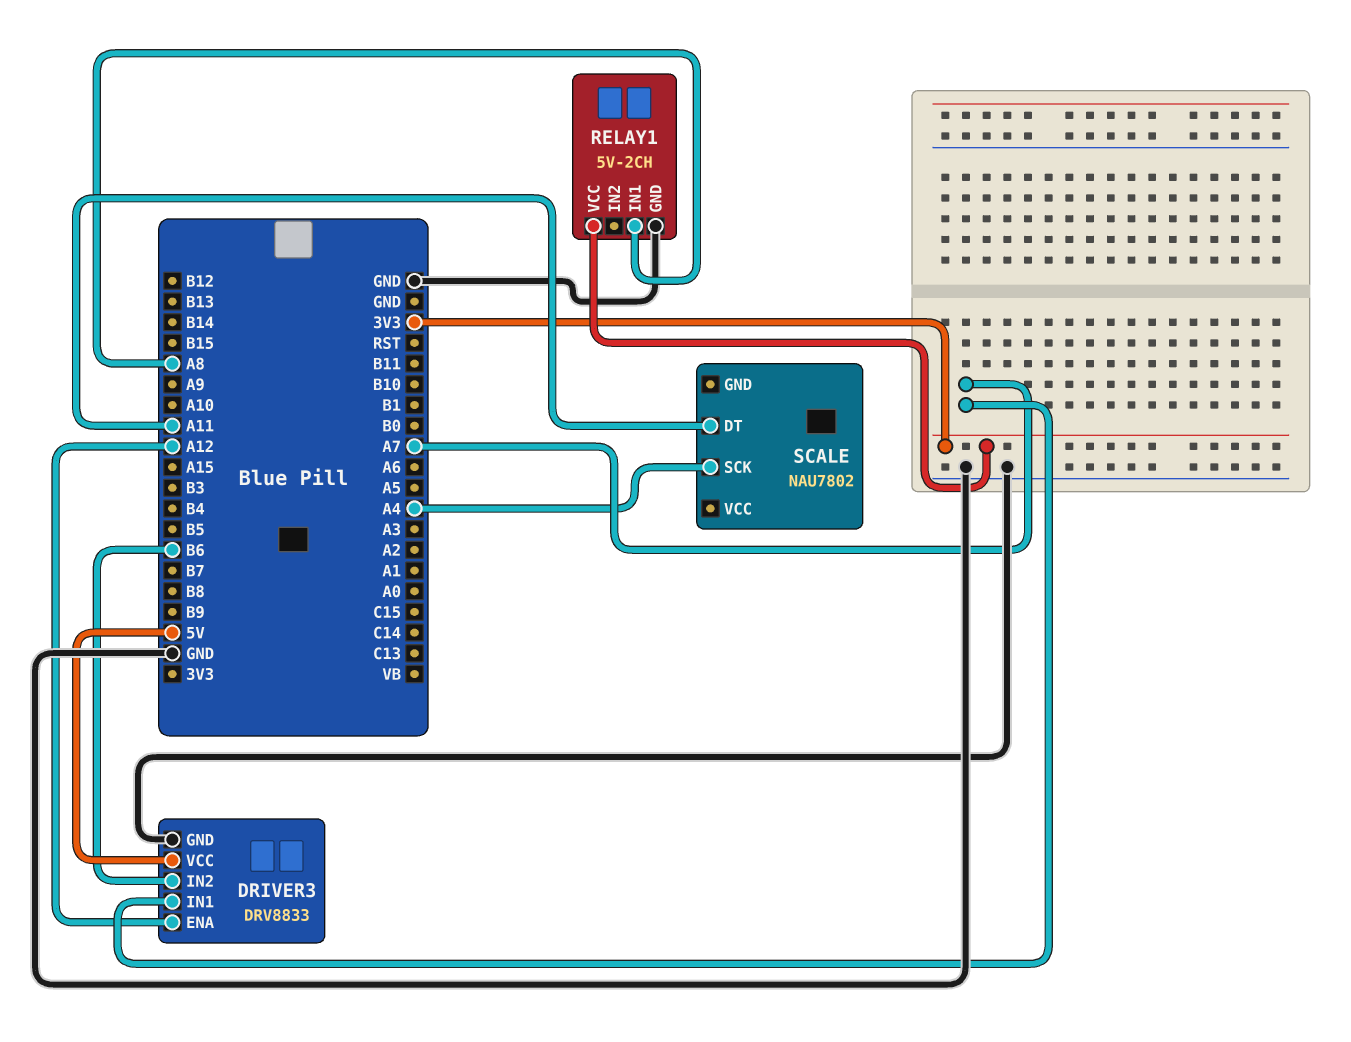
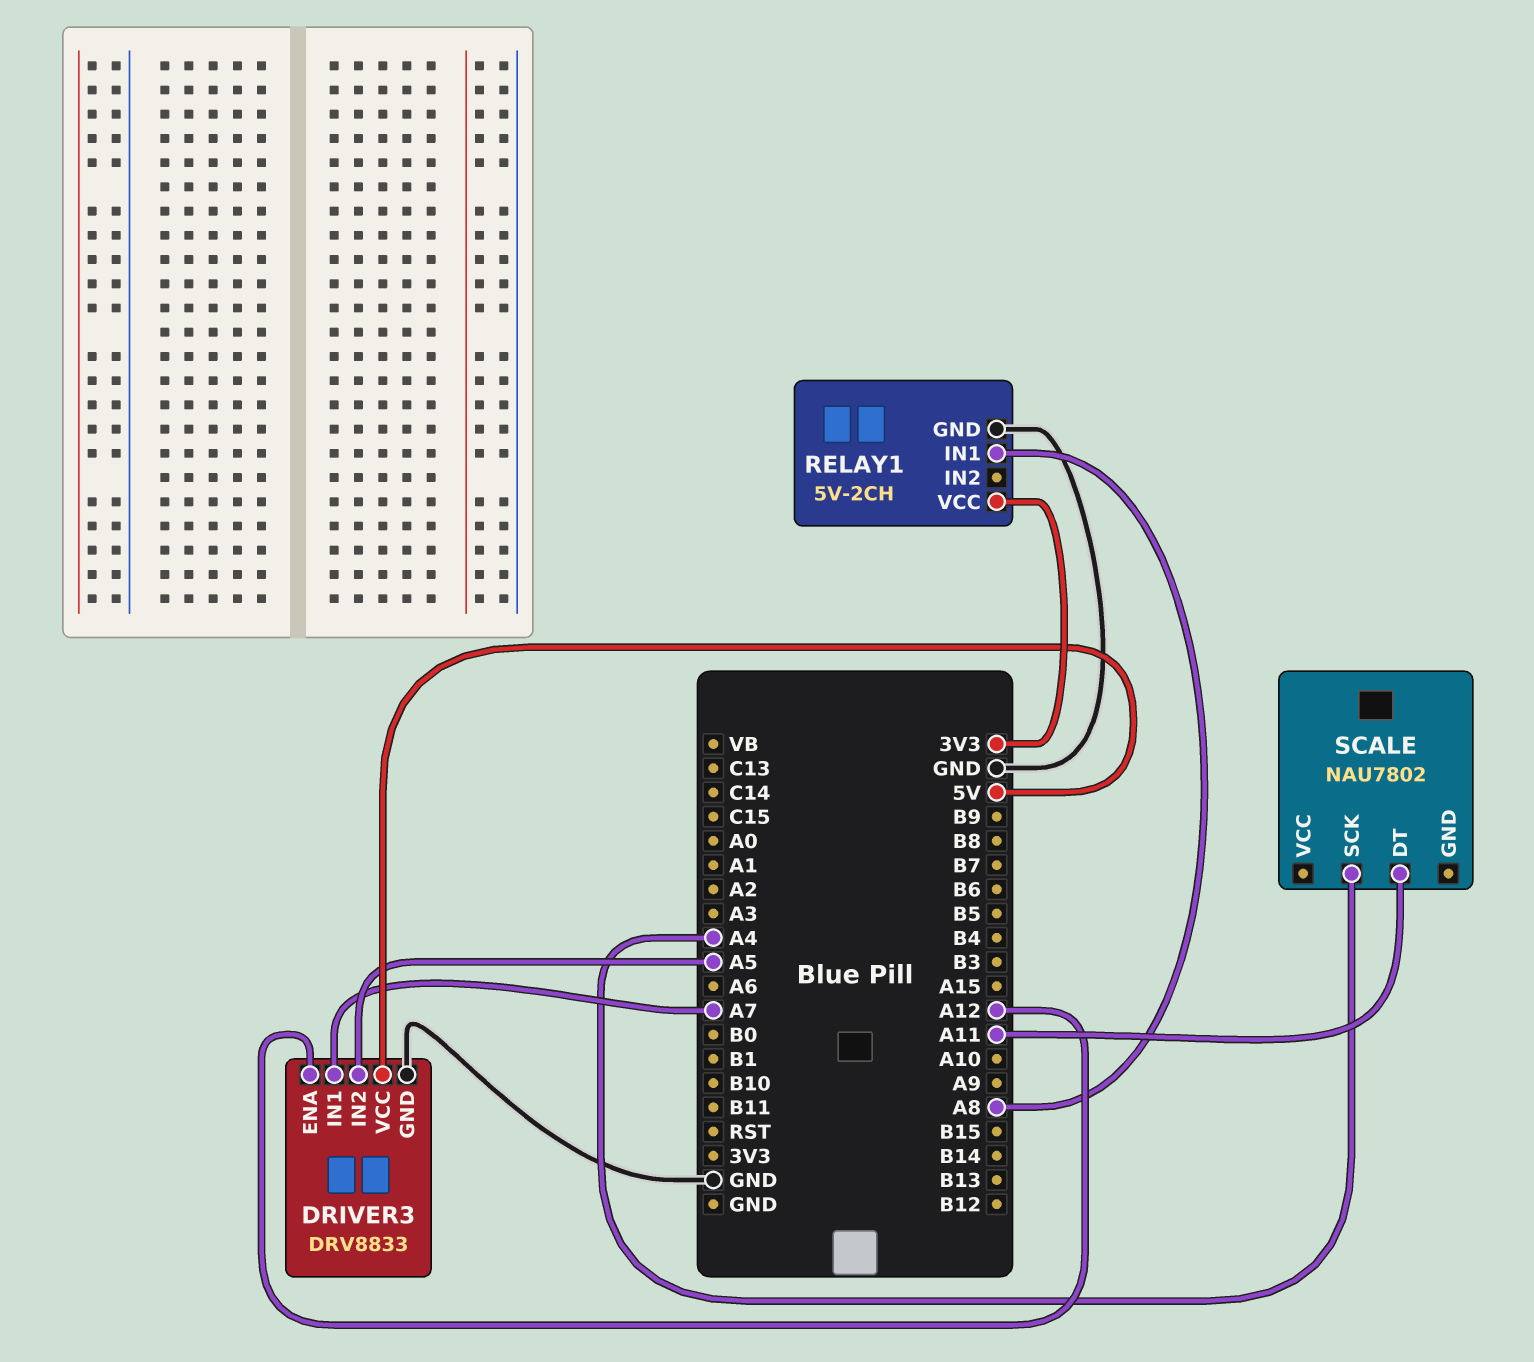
DRIVER3 pin IN2: B6 -> A5

